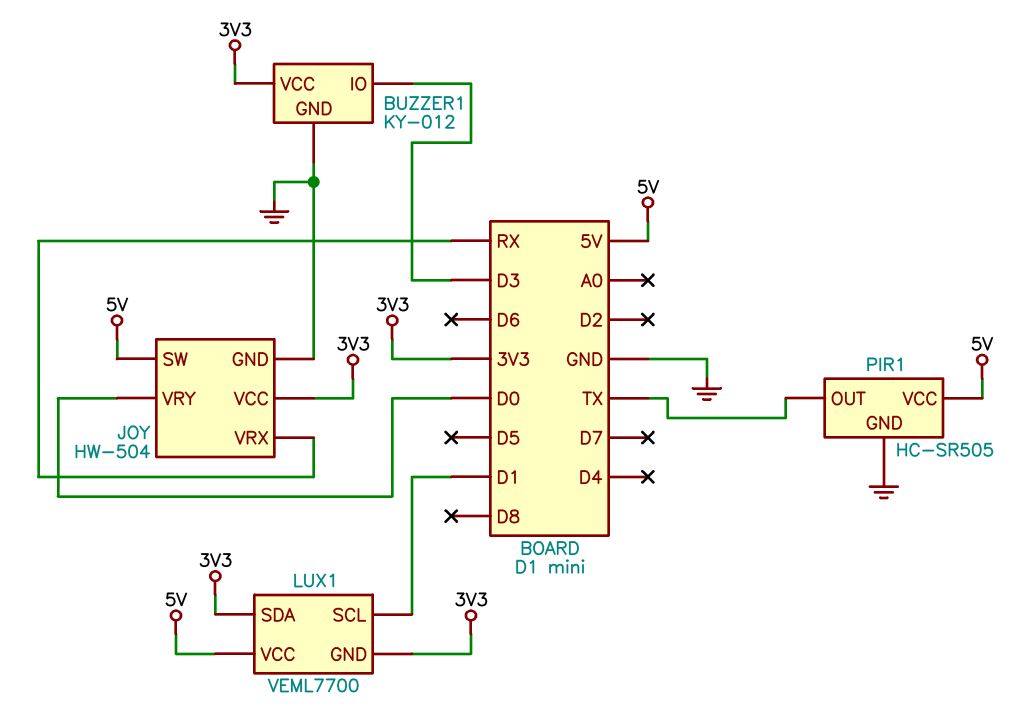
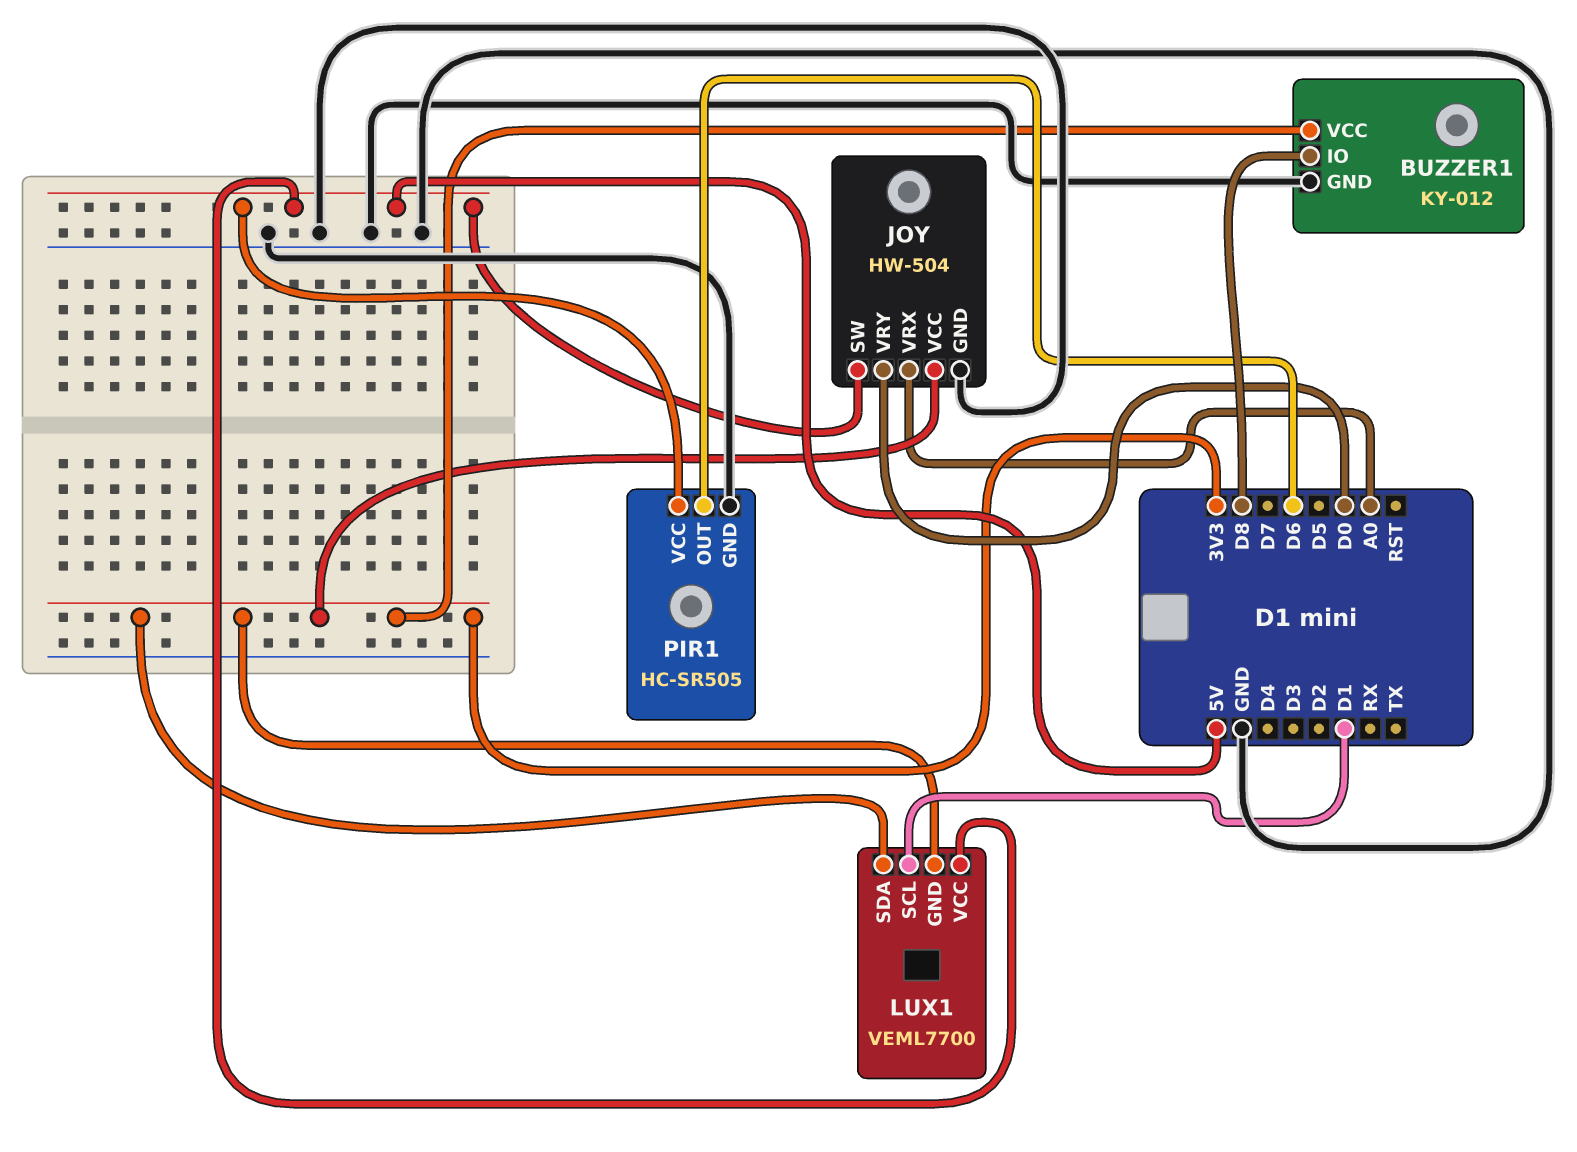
BUZZER1 pin IO: D3 -> D8
JOY pin VRX: RX -> A0
PIR1 pin OUT: TX -> D6

